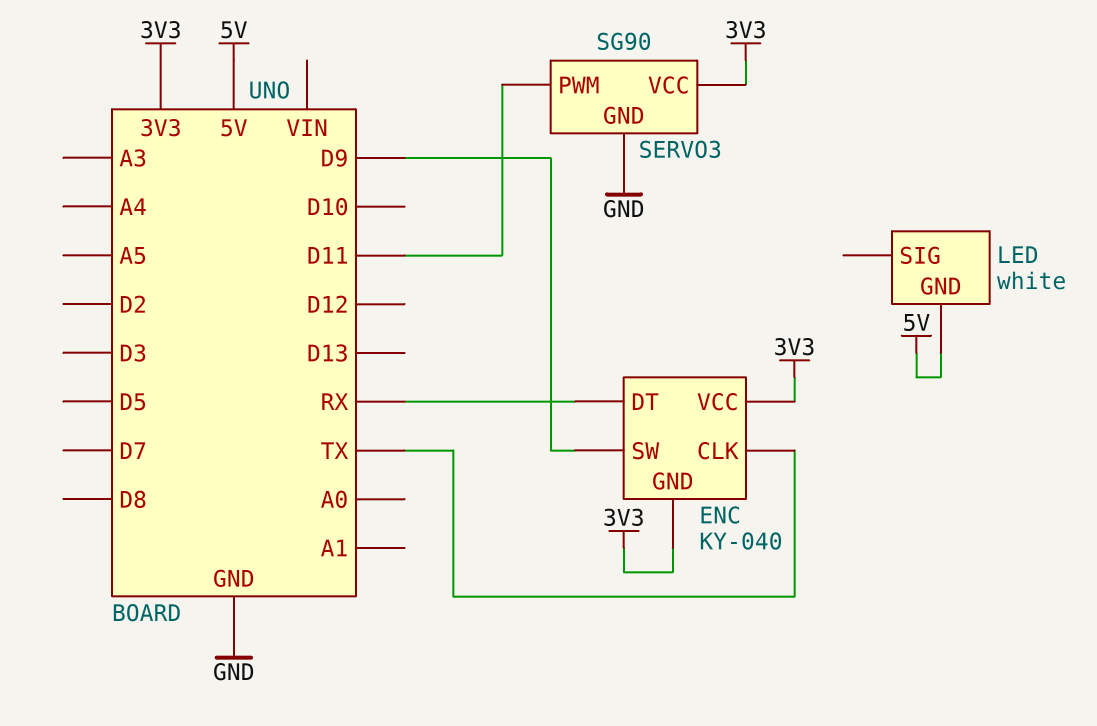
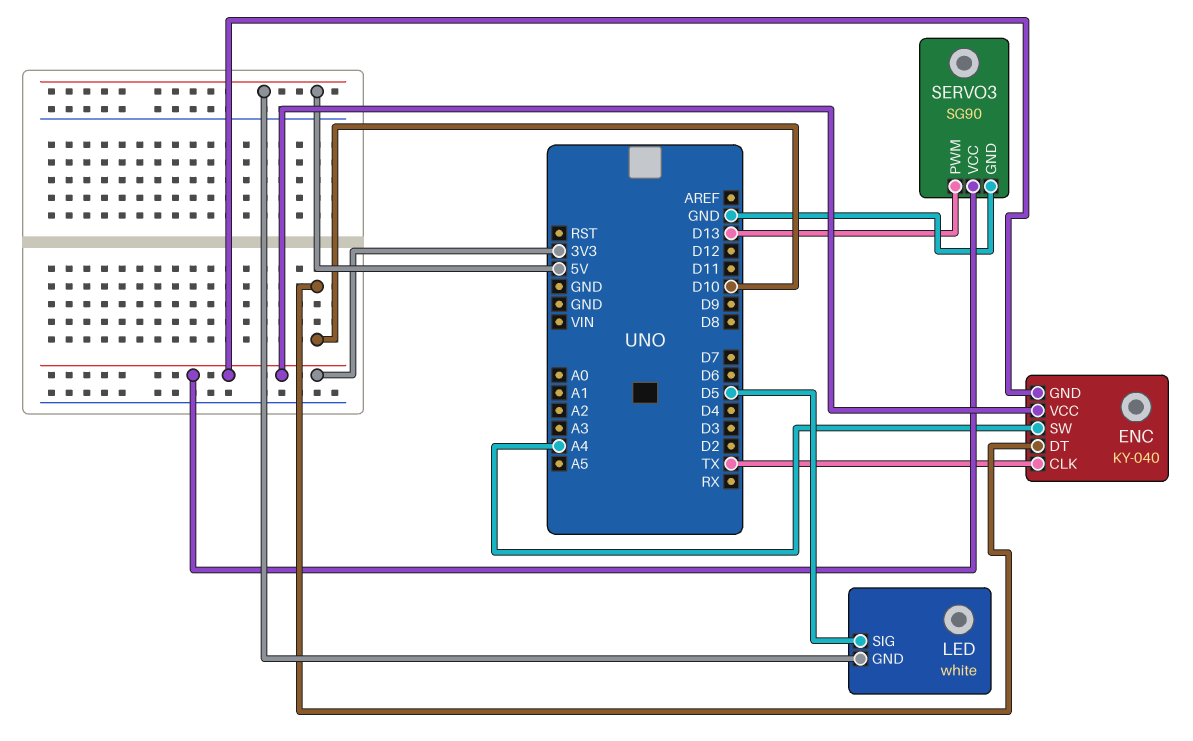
ENC pin DT: RX -> D10
ENC pin SW: D9 -> A4
LED pin SIG: none -> D5
SERVO3 pin PWM: D11 -> D13

